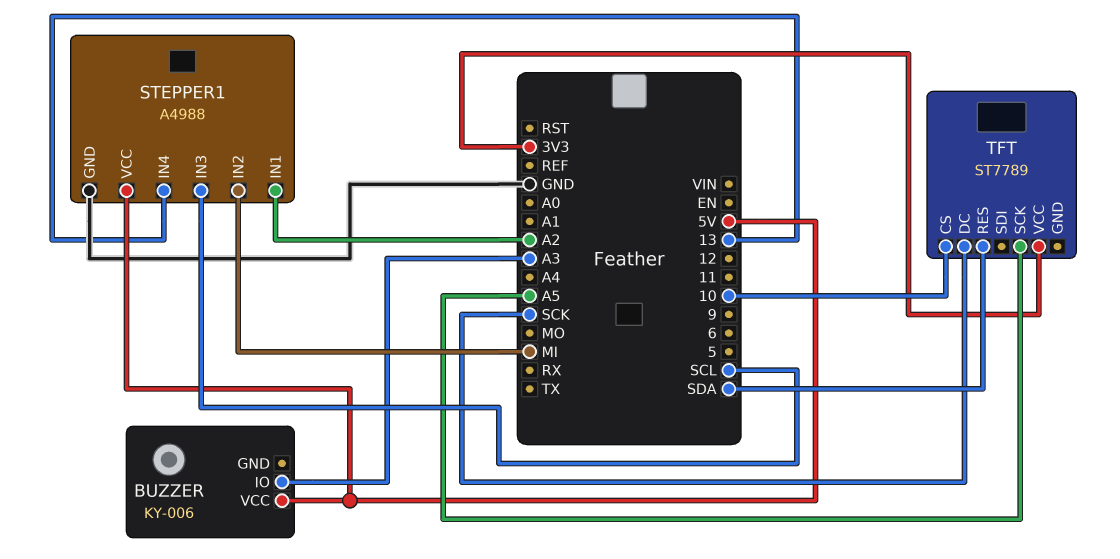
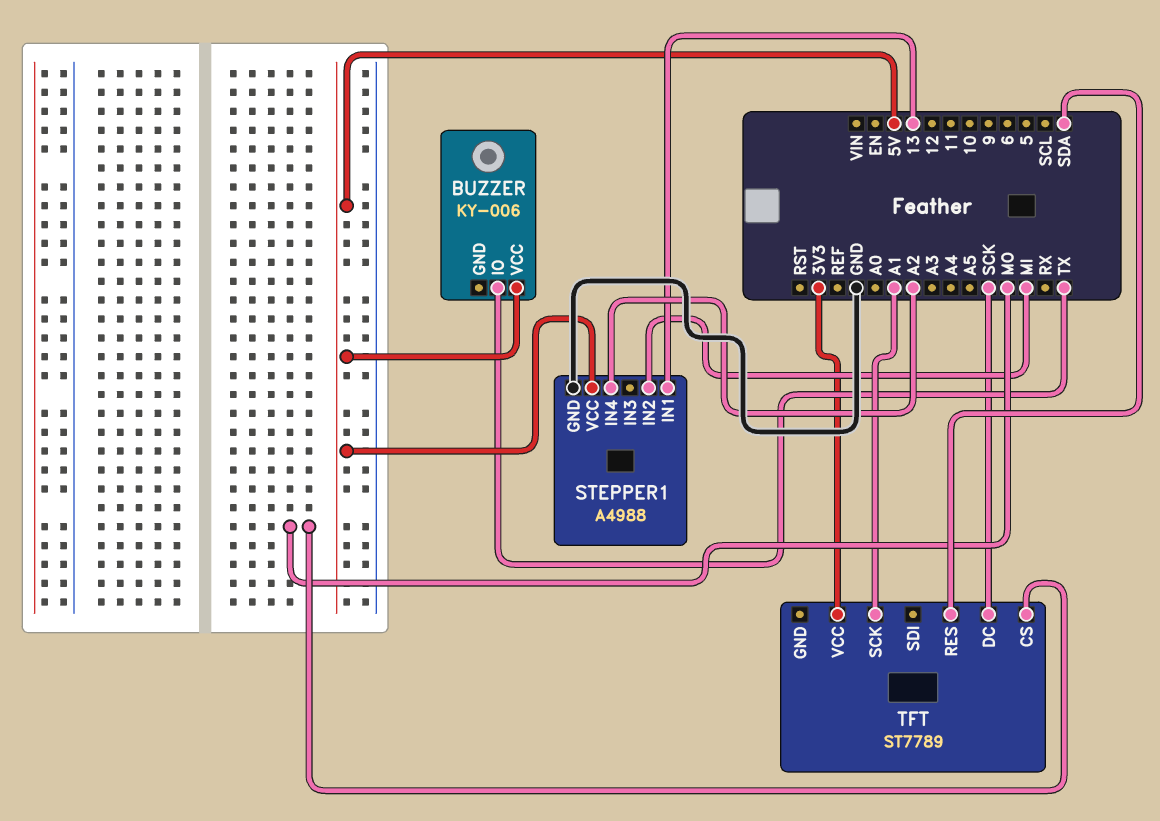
BUZZER pin IO: A3 -> TX
STEPPER1 pin IN1: A2 -> 13
STEPPER1 pin IN3: SCL -> none
STEPPER1 pin IN4: 13 -> A2
TFT pin CS: 10 -> MO
TFT pin SCK: A5 -> A1

